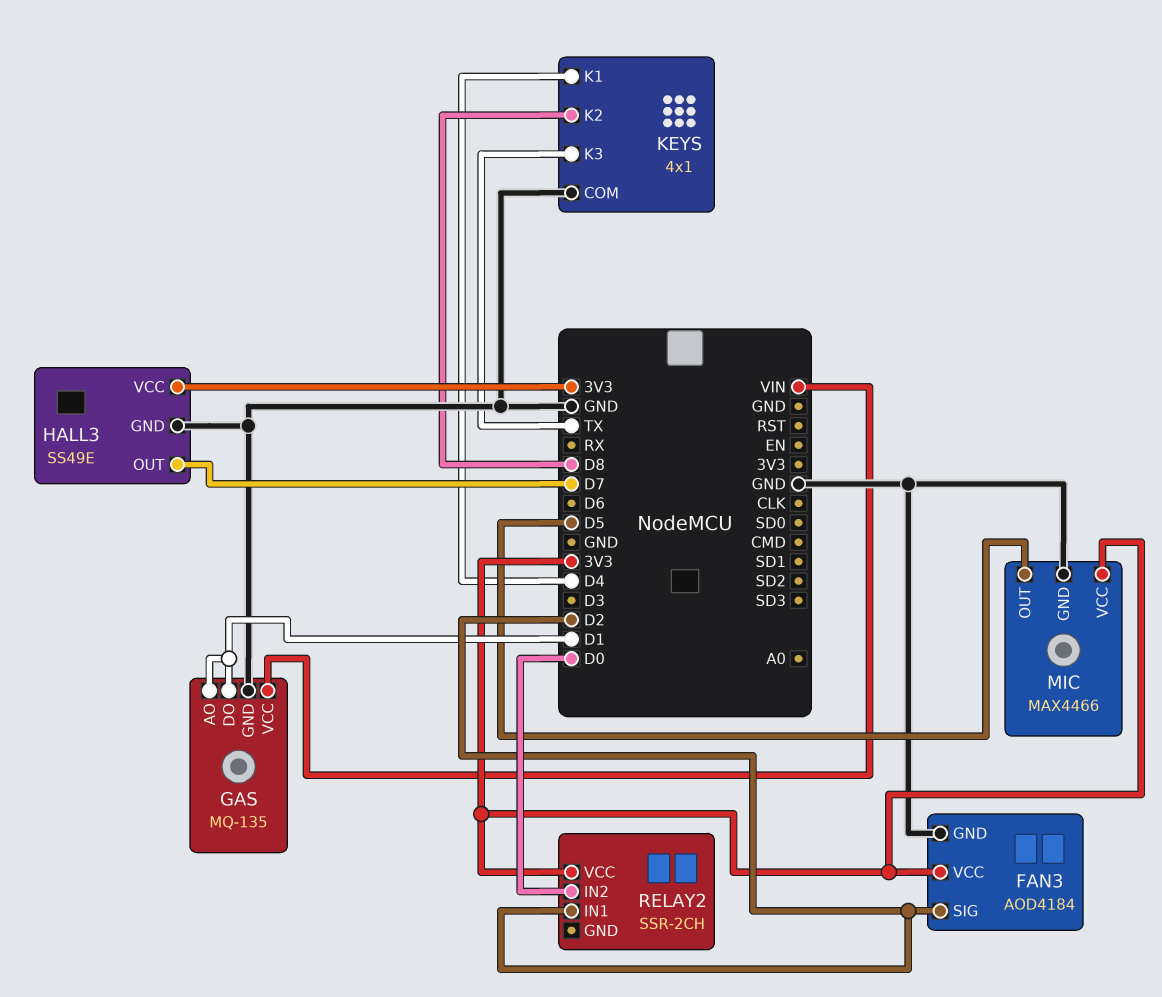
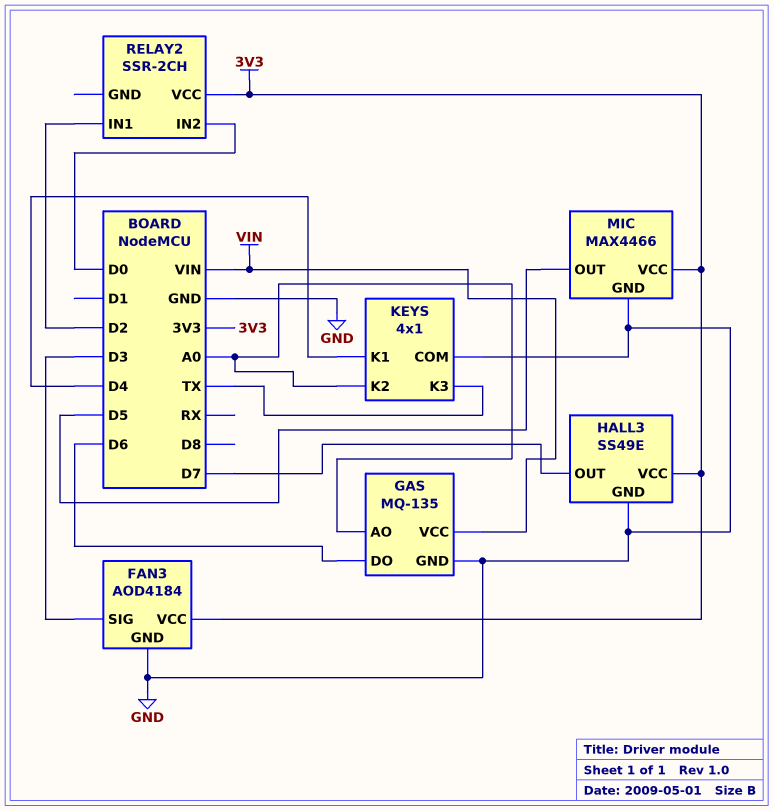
FAN3 pin SIG: D2 -> D3
GAS pin AO: D1 -> A0
GAS pin DO: D1 -> D6
KEYS pin K2: D8 -> A0

